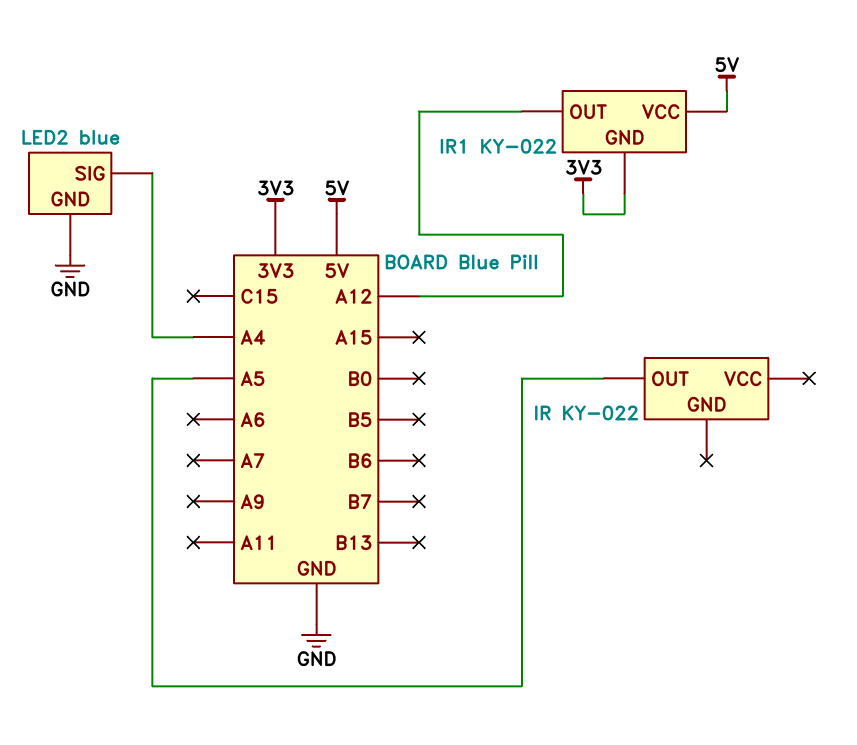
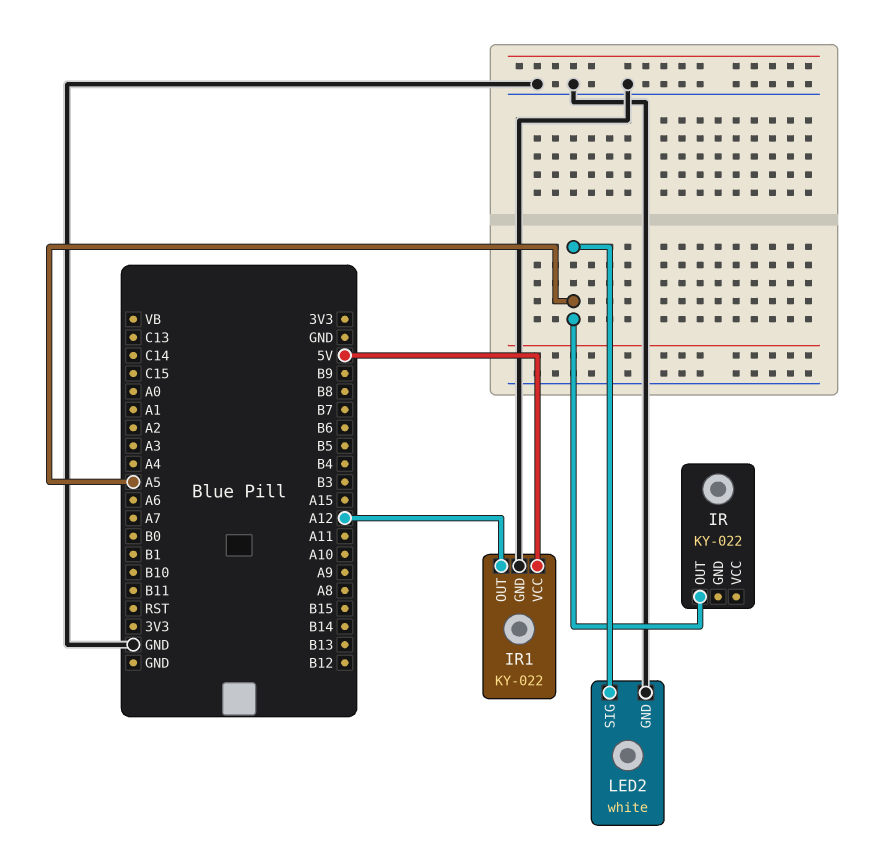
IR1 pin GND: 3V3 -> GND
LED2: blue -> white
LED2 pin SIG: A4 -> A5

